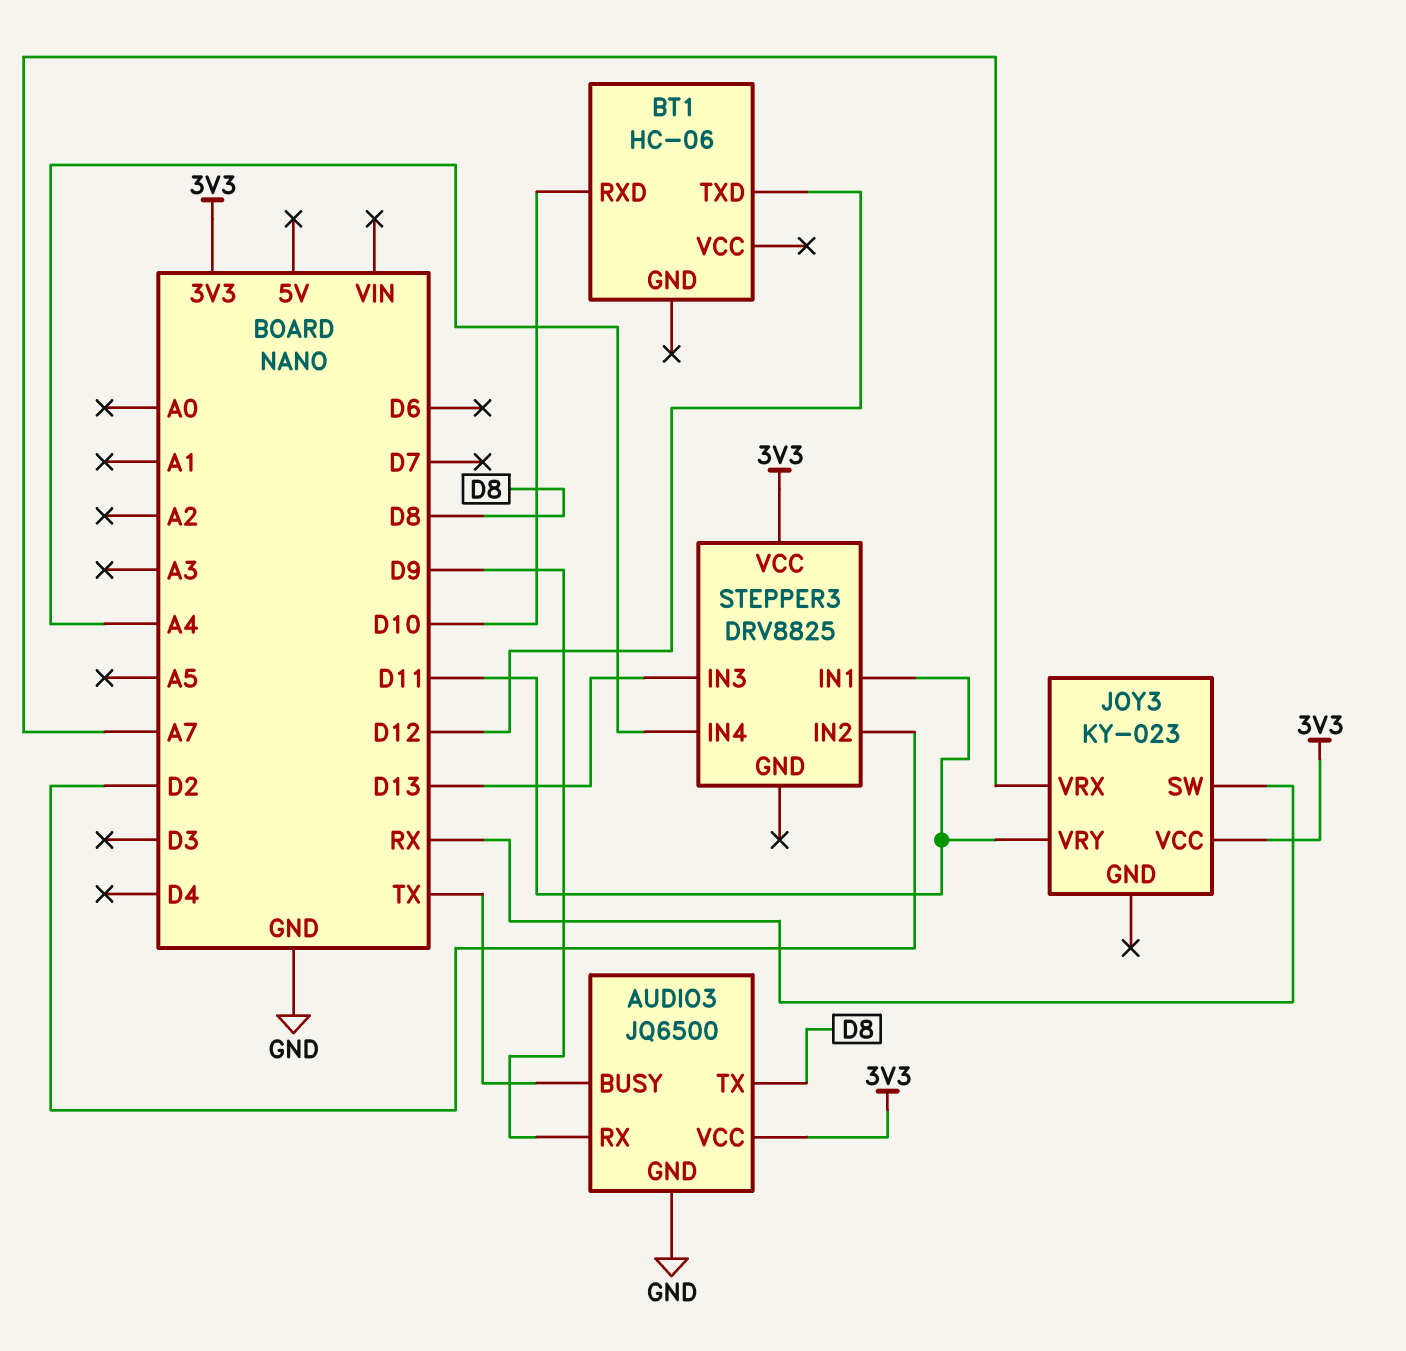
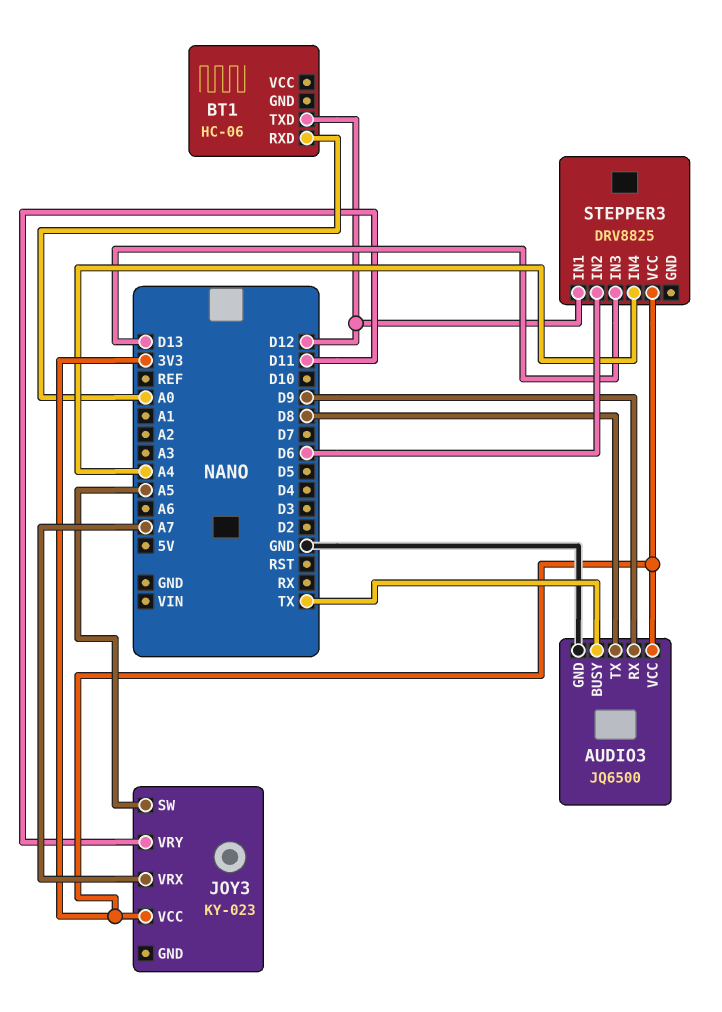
BT1 pin RXD: D10 -> A0
JOY3 pin SW: RX -> A5
STEPPER3 pin IN1: D11 -> D12
STEPPER3 pin IN2: D2 -> D6

